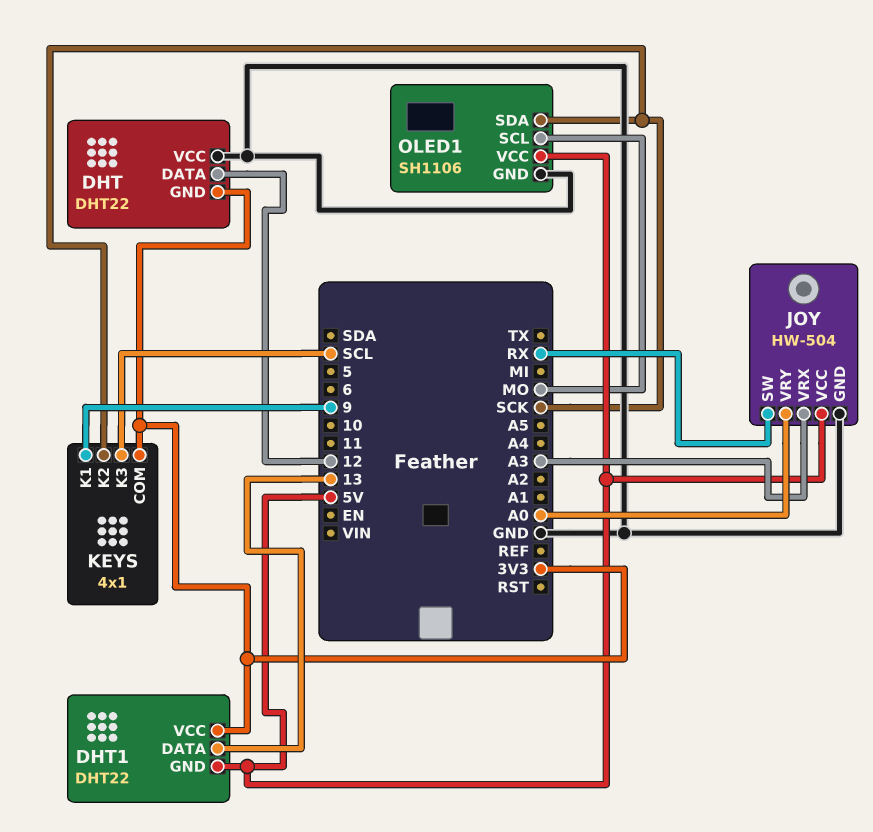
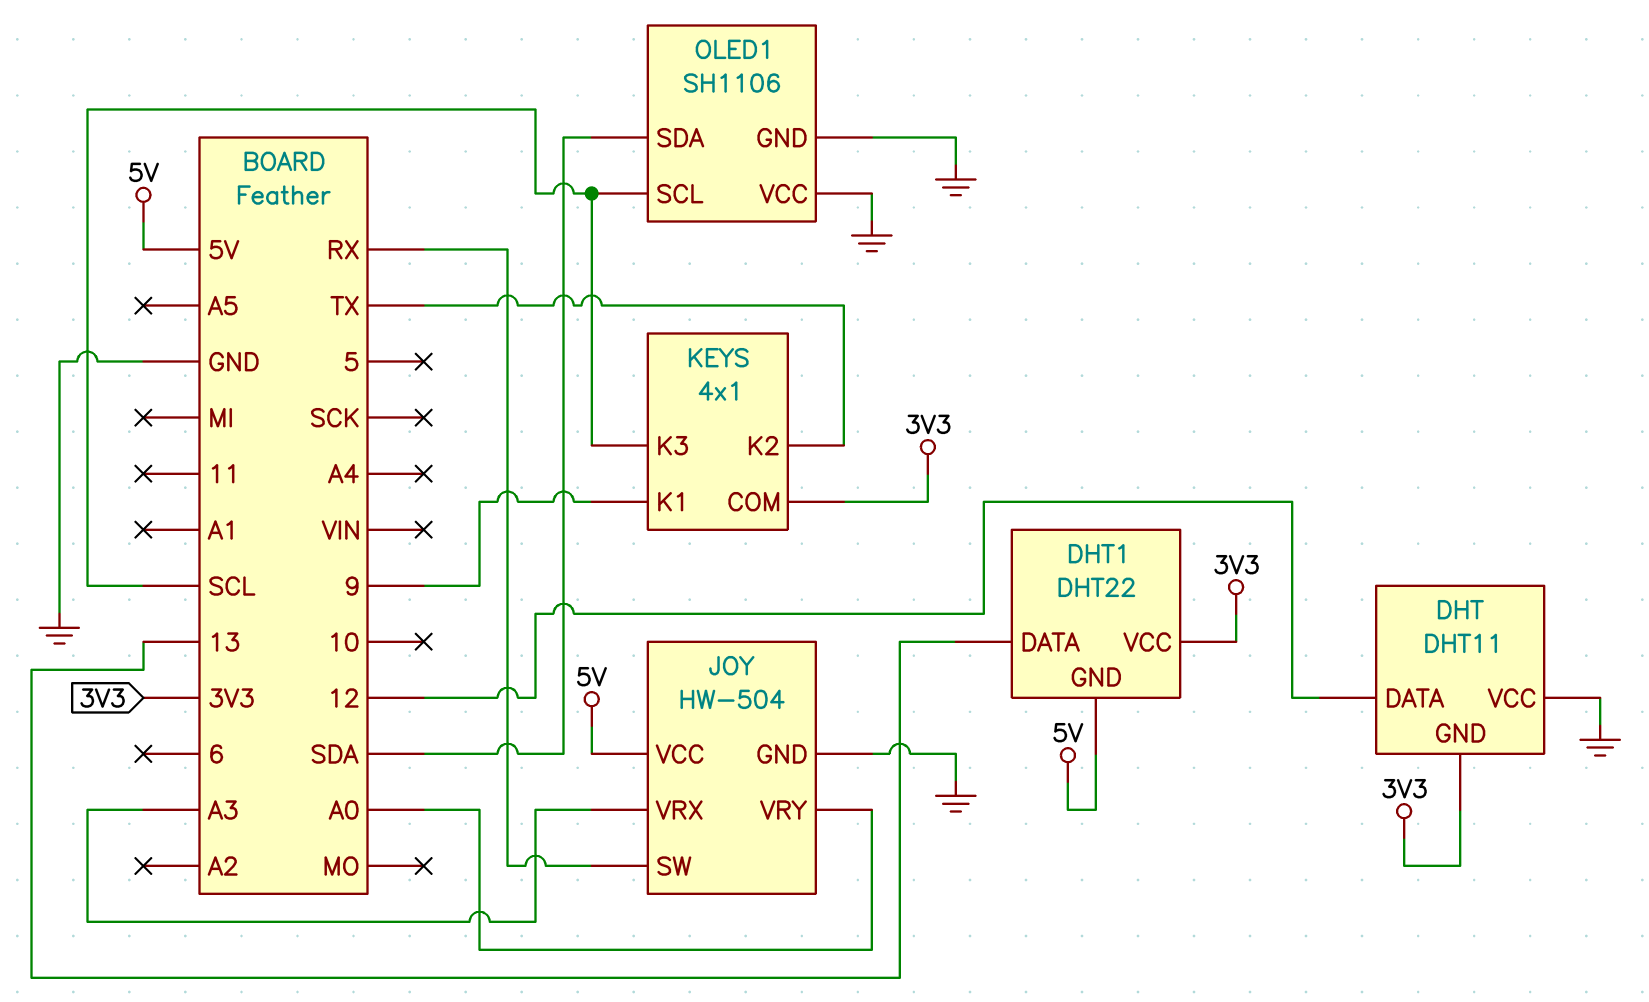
DHT: DHT22 -> DHT11
KEYS pin K2: SCK -> TX
OLED1 pin SCL: MO -> SCL
OLED1 pin SDA: SCK -> SDA
OLED1 pin VCC: 5V -> GND

